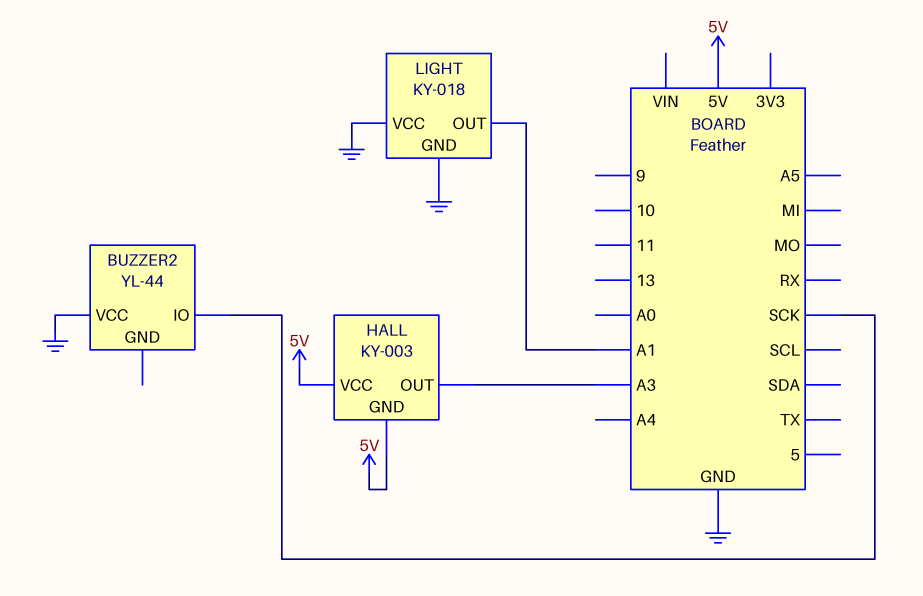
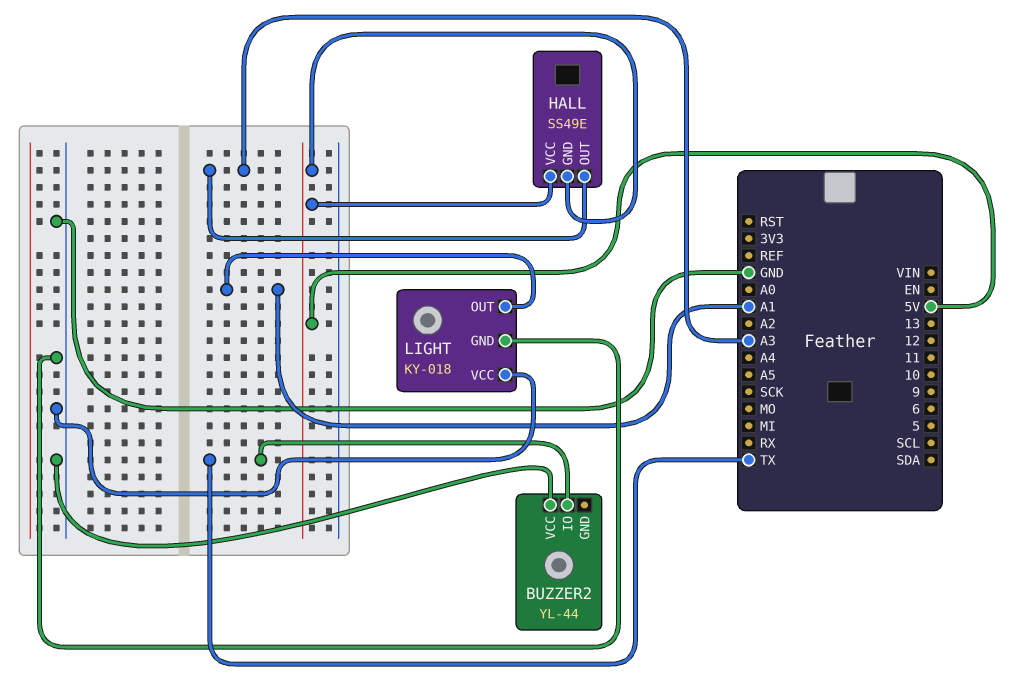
BUZZER2 pin IO: SCK -> TX
HALL: KY-003 -> SS49E

